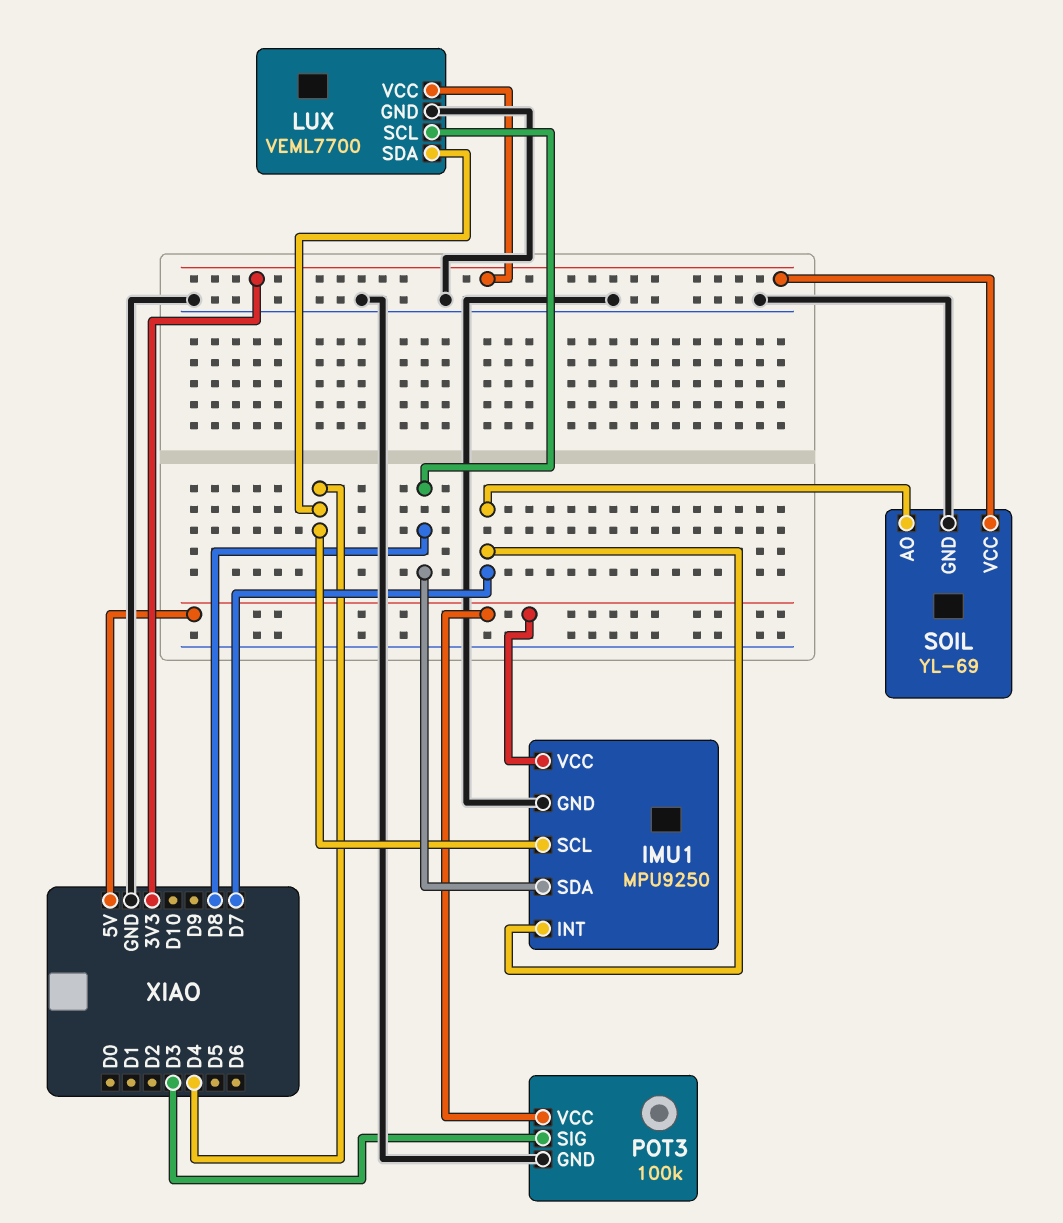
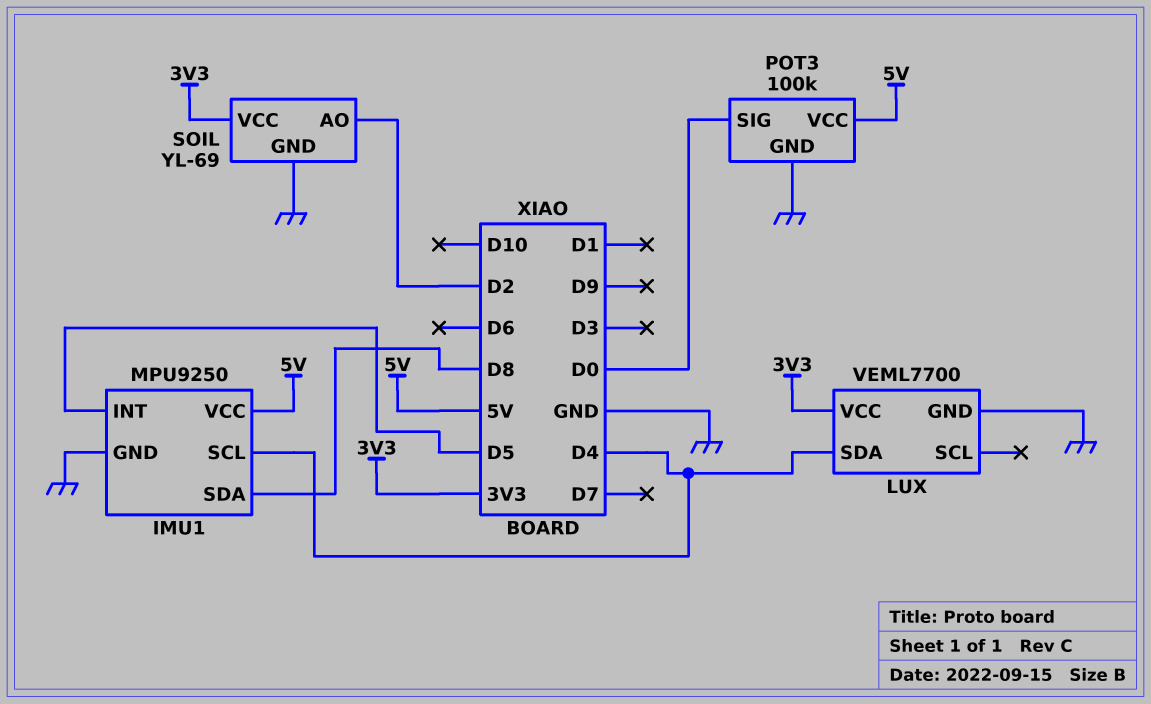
IMU1 pin INT: D7 -> D5
LUX pin SCL: D8 -> none
POT3 pin SIG: D3 -> D0
SOIL pin AO: D7 -> D2

